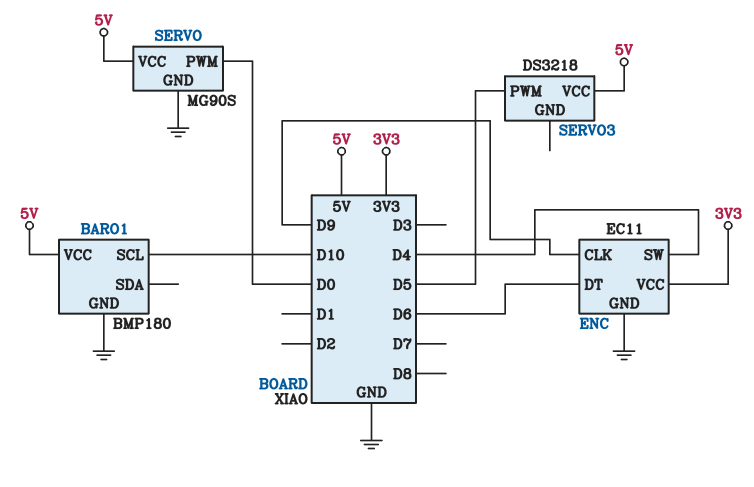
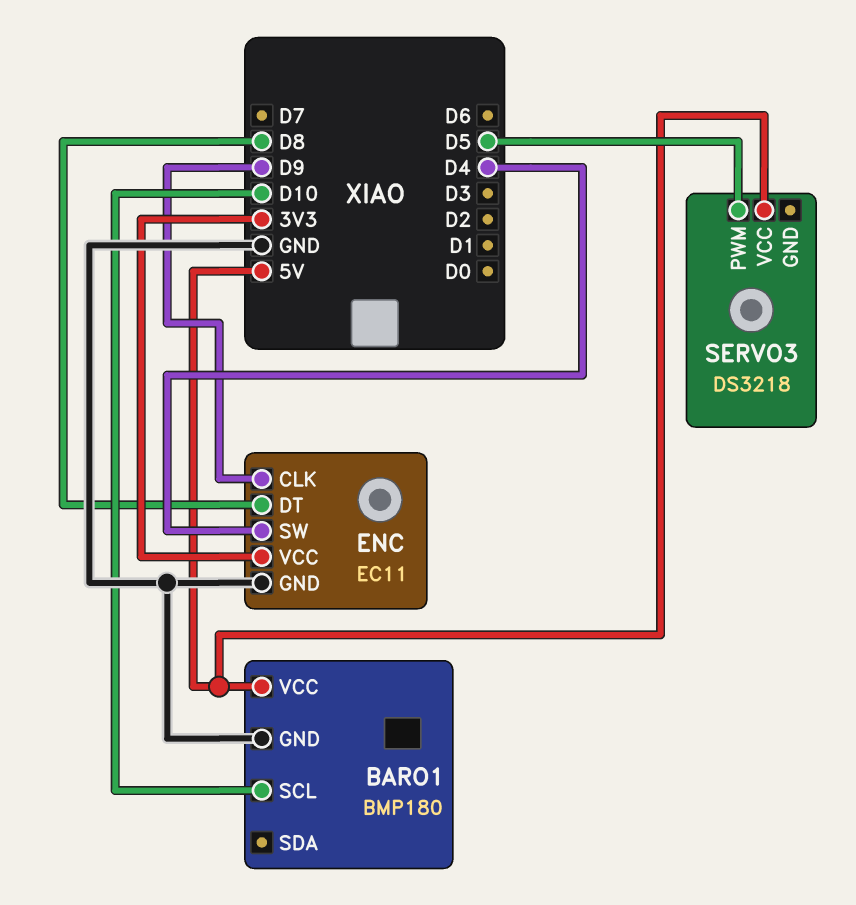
ENC pin DT: D6 -> D8
SERVO: MG90S -> none
SERVO pin GND: GND -> none
SERVO pin PWM: D0 -> none
SERVO pin VCC: 5V -> none

